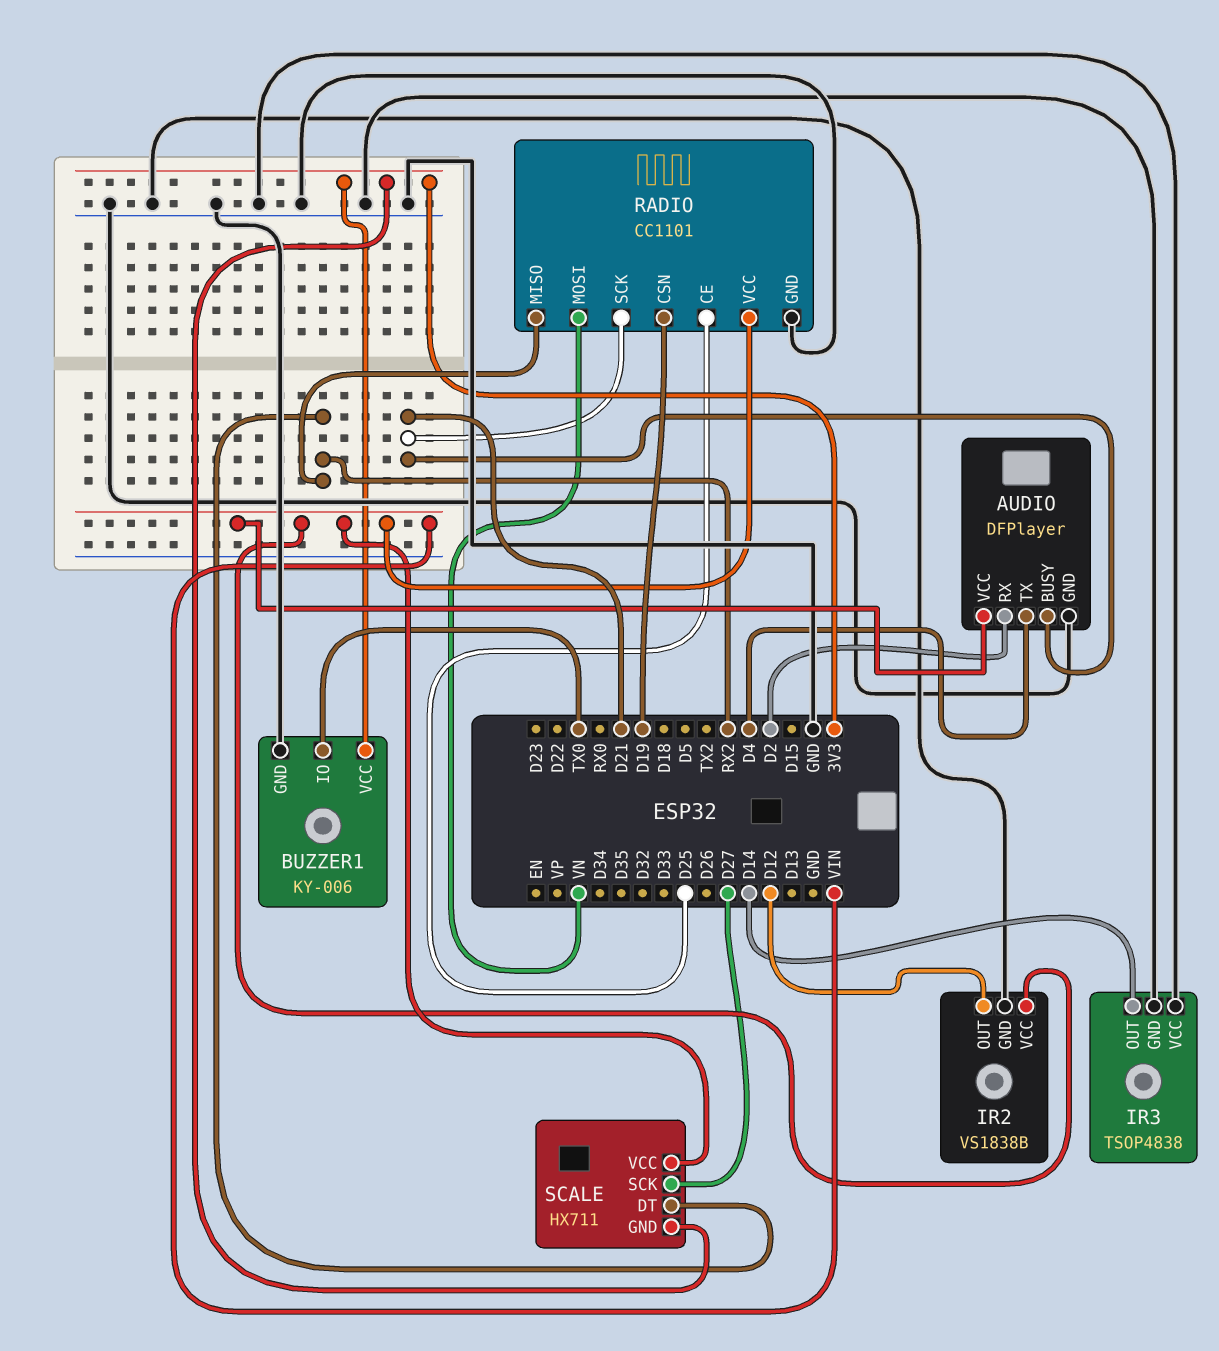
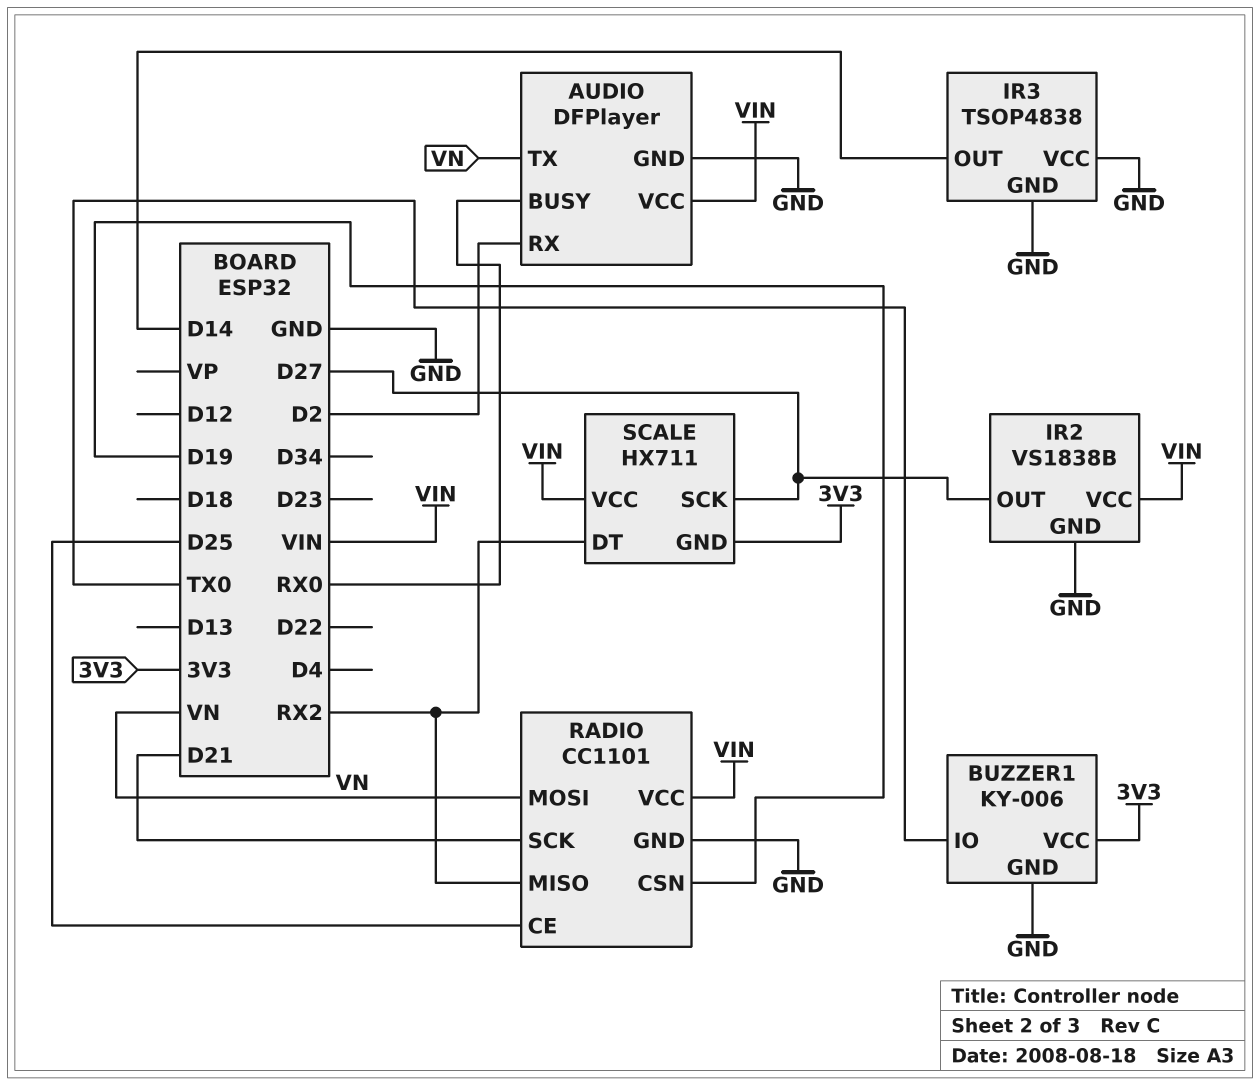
AUDIO pin BUSY: D21 -> RX0
AUDIO pin TX: D4 -> VN
IR2 pin OUT: D12 -> D27

